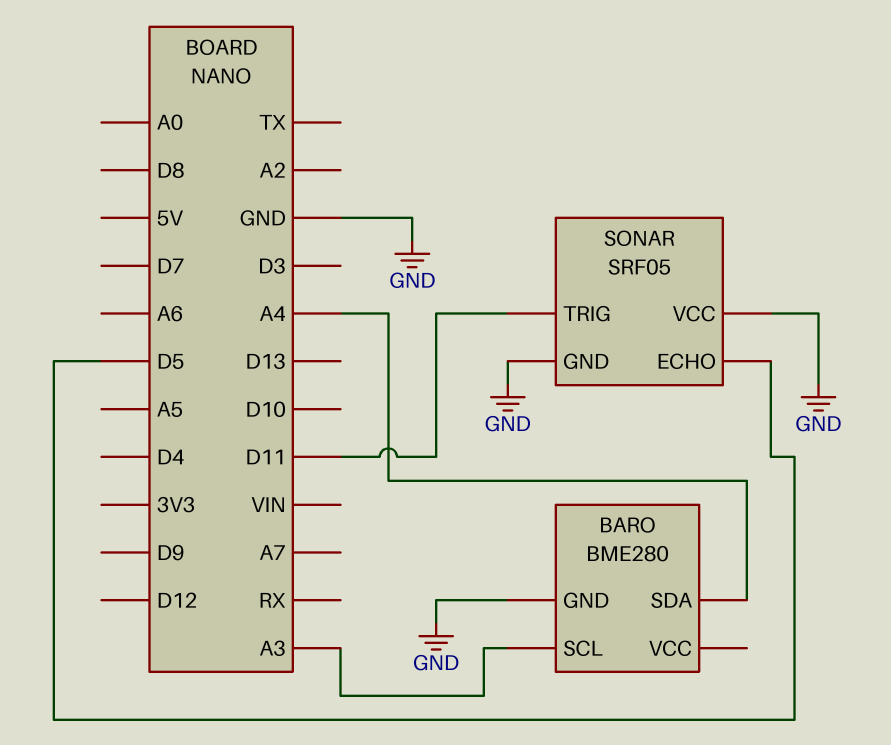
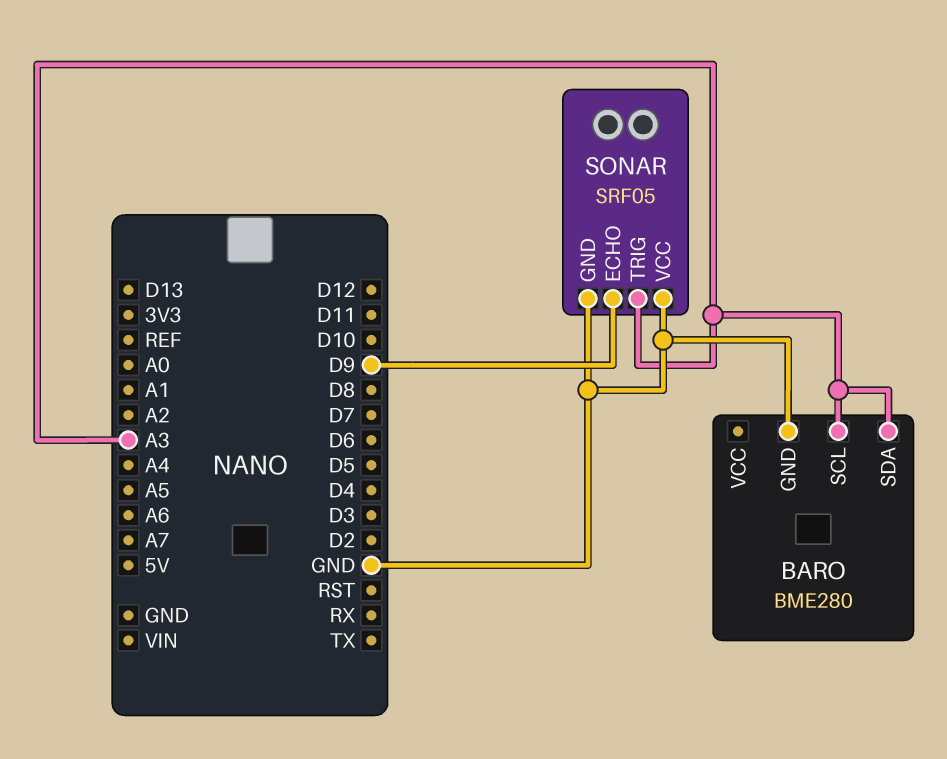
BARO pin SDA: A4 -> A3
SONAR pin ECHO: D5 -> D9
SONAR pin TRIG: D11 -> A3

